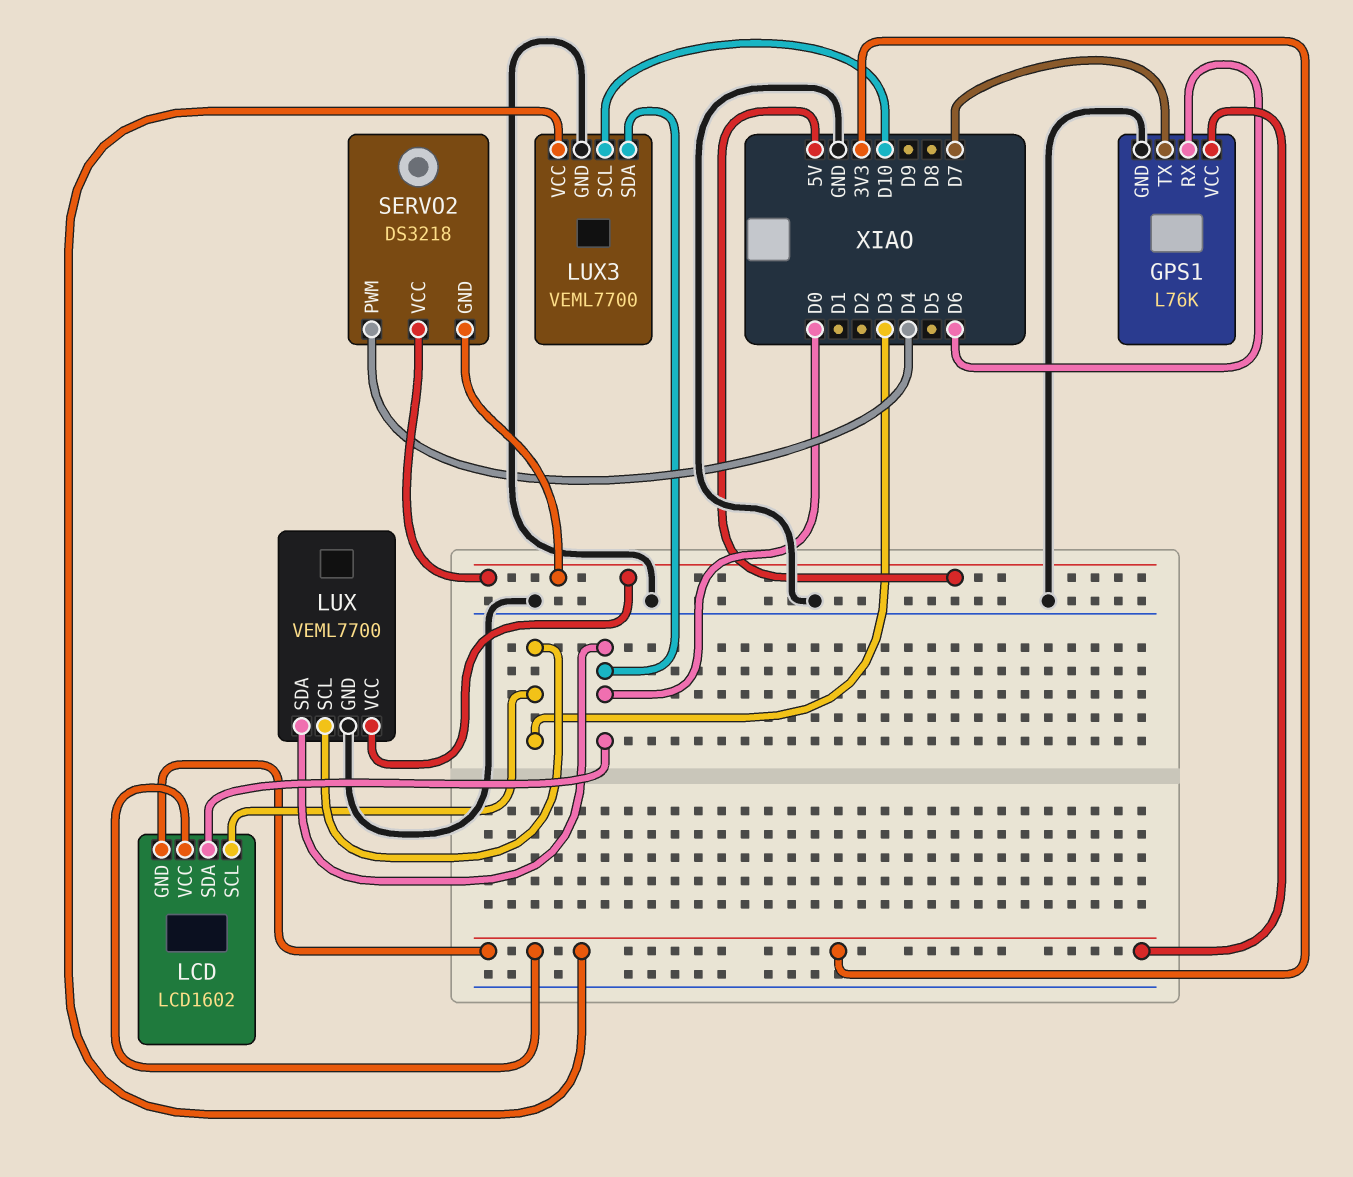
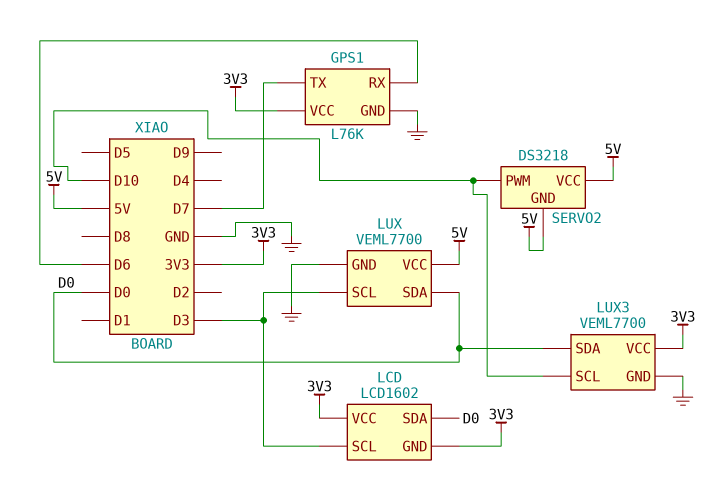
SERVO2 pin PWM: D4 -> D10

